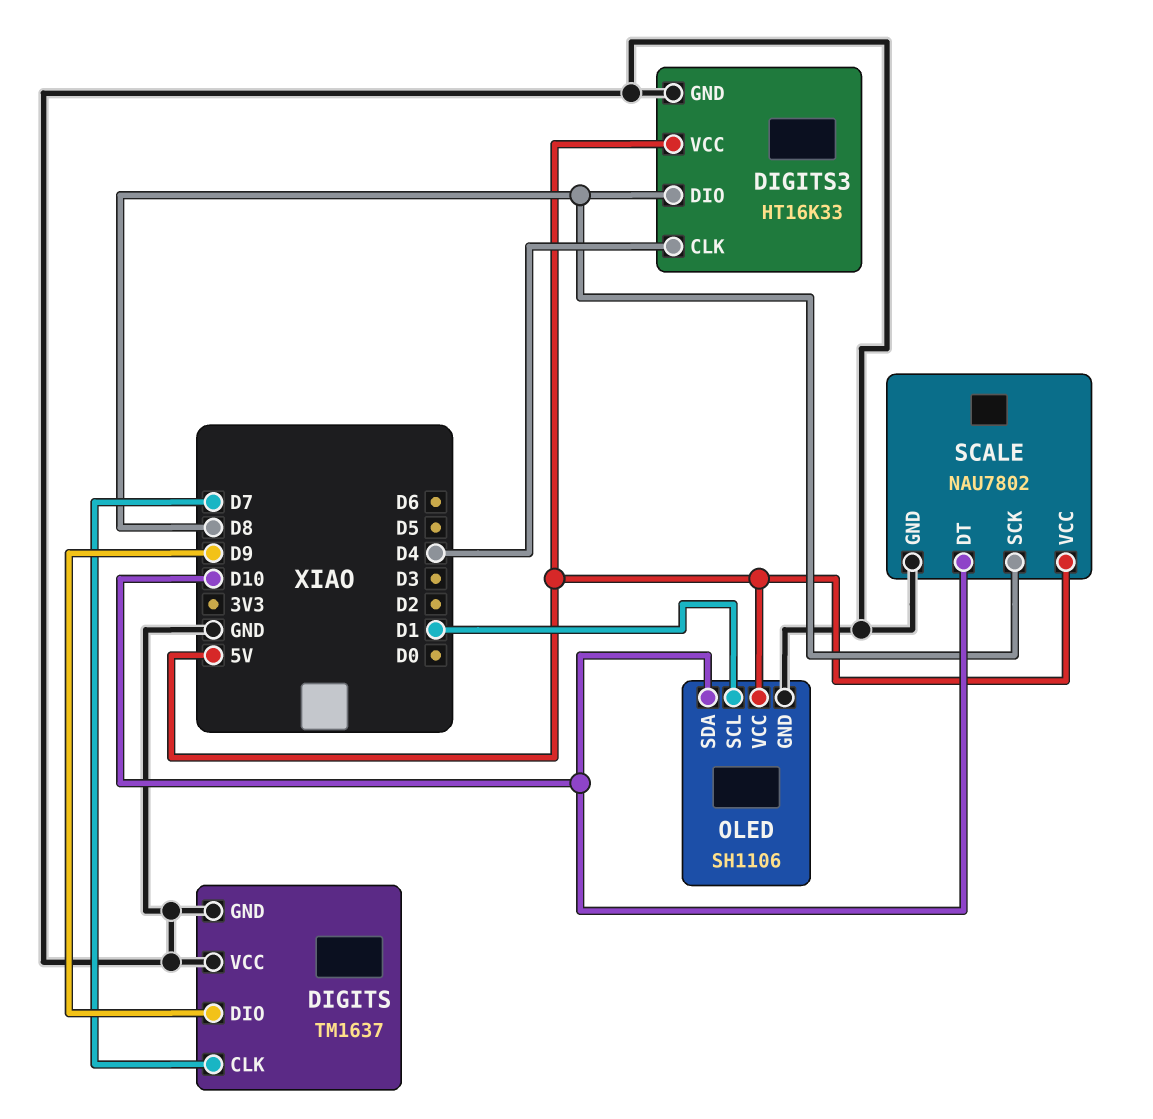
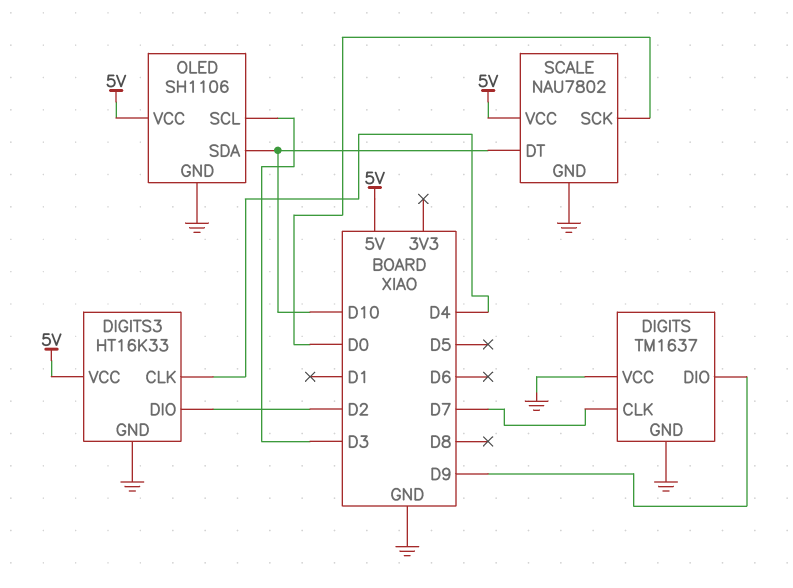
DIGITS3 pin DIO: D8 -> D2
OLED pin SCL: D1 -> D3
SCALE pin SCK: D8 -> D0

